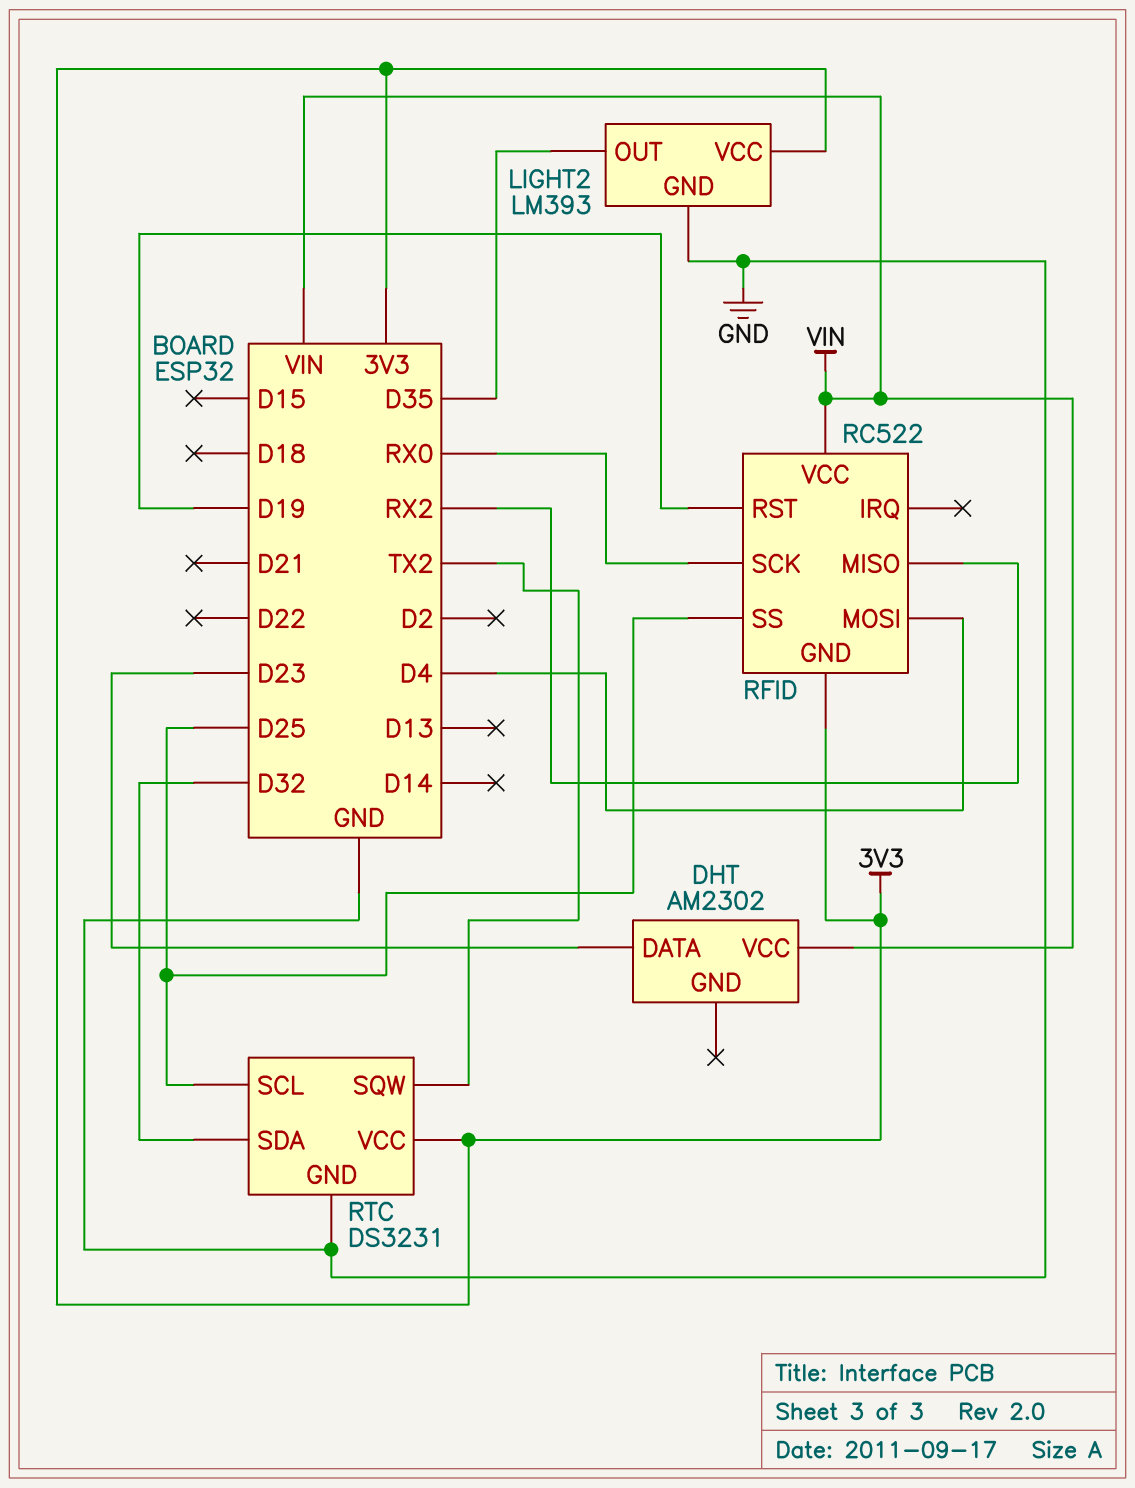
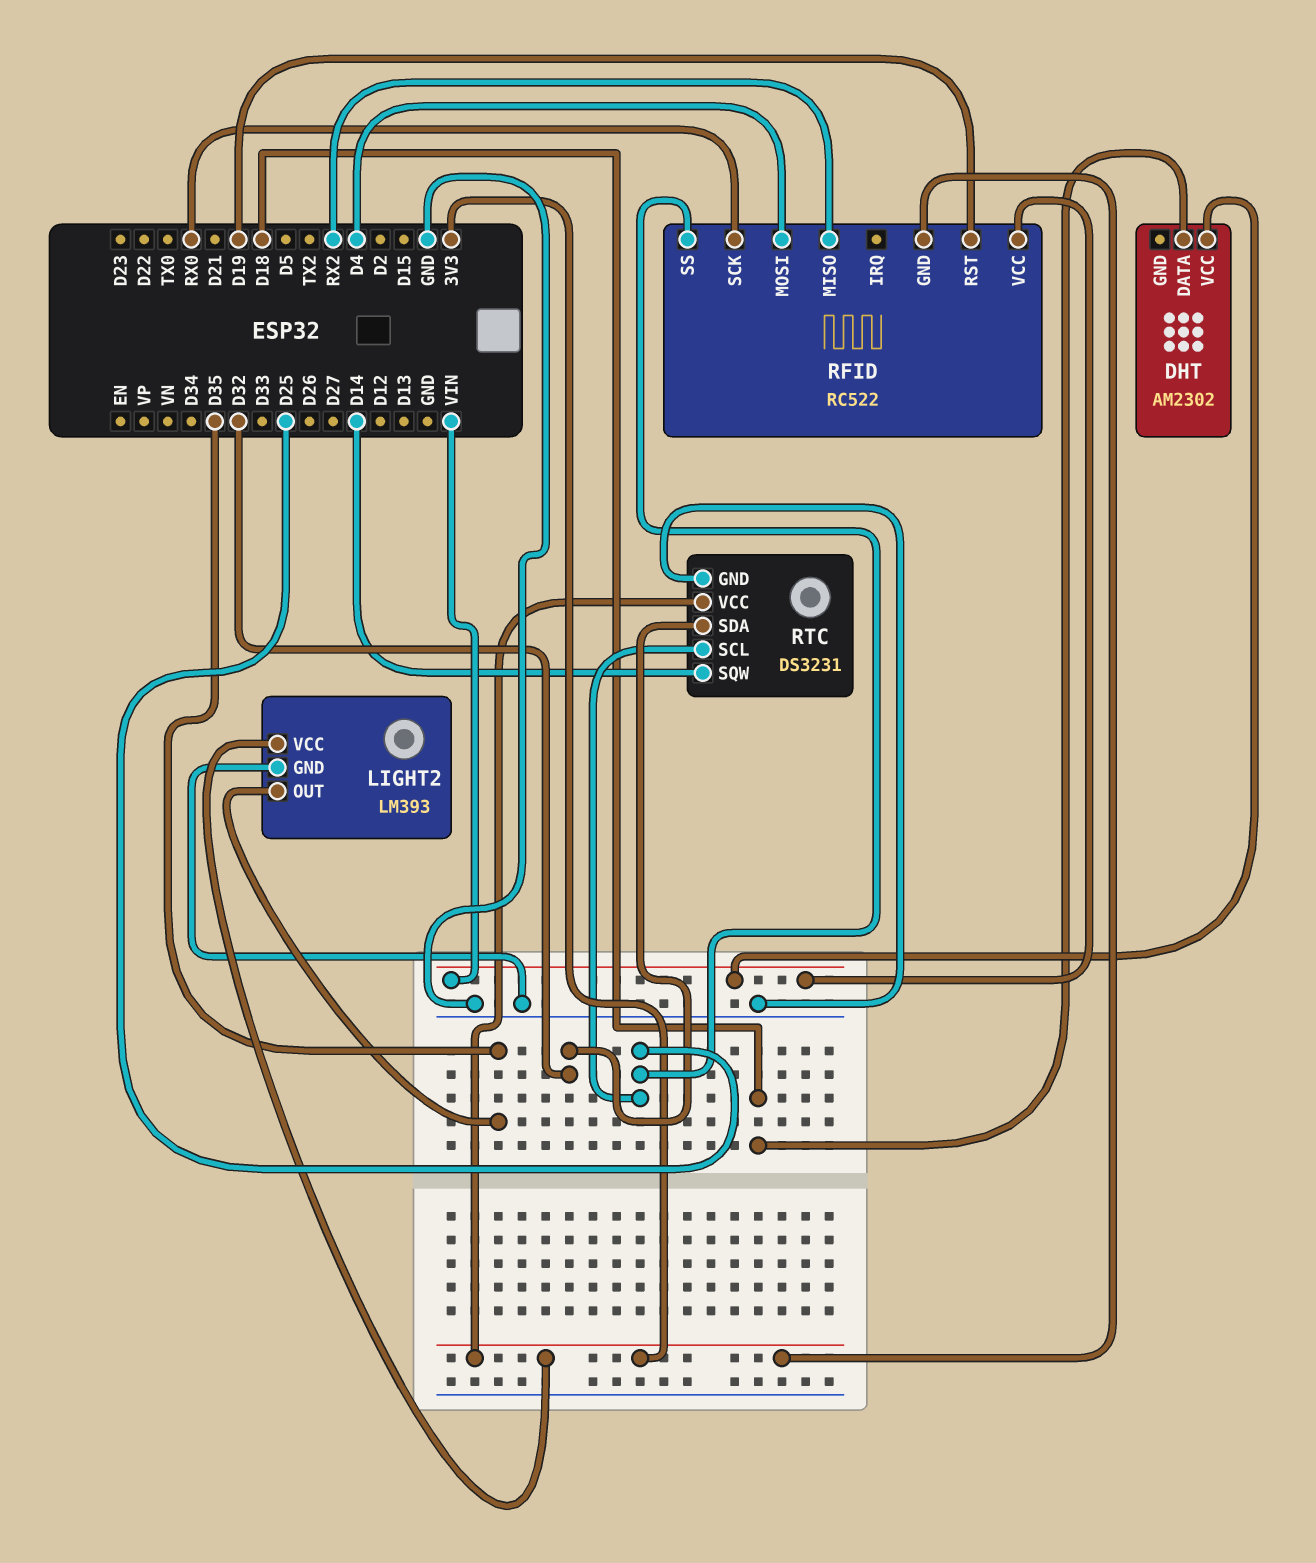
DHT pin DATA: D23 -> D18
RTC pin SQW: TX2 -> D14

